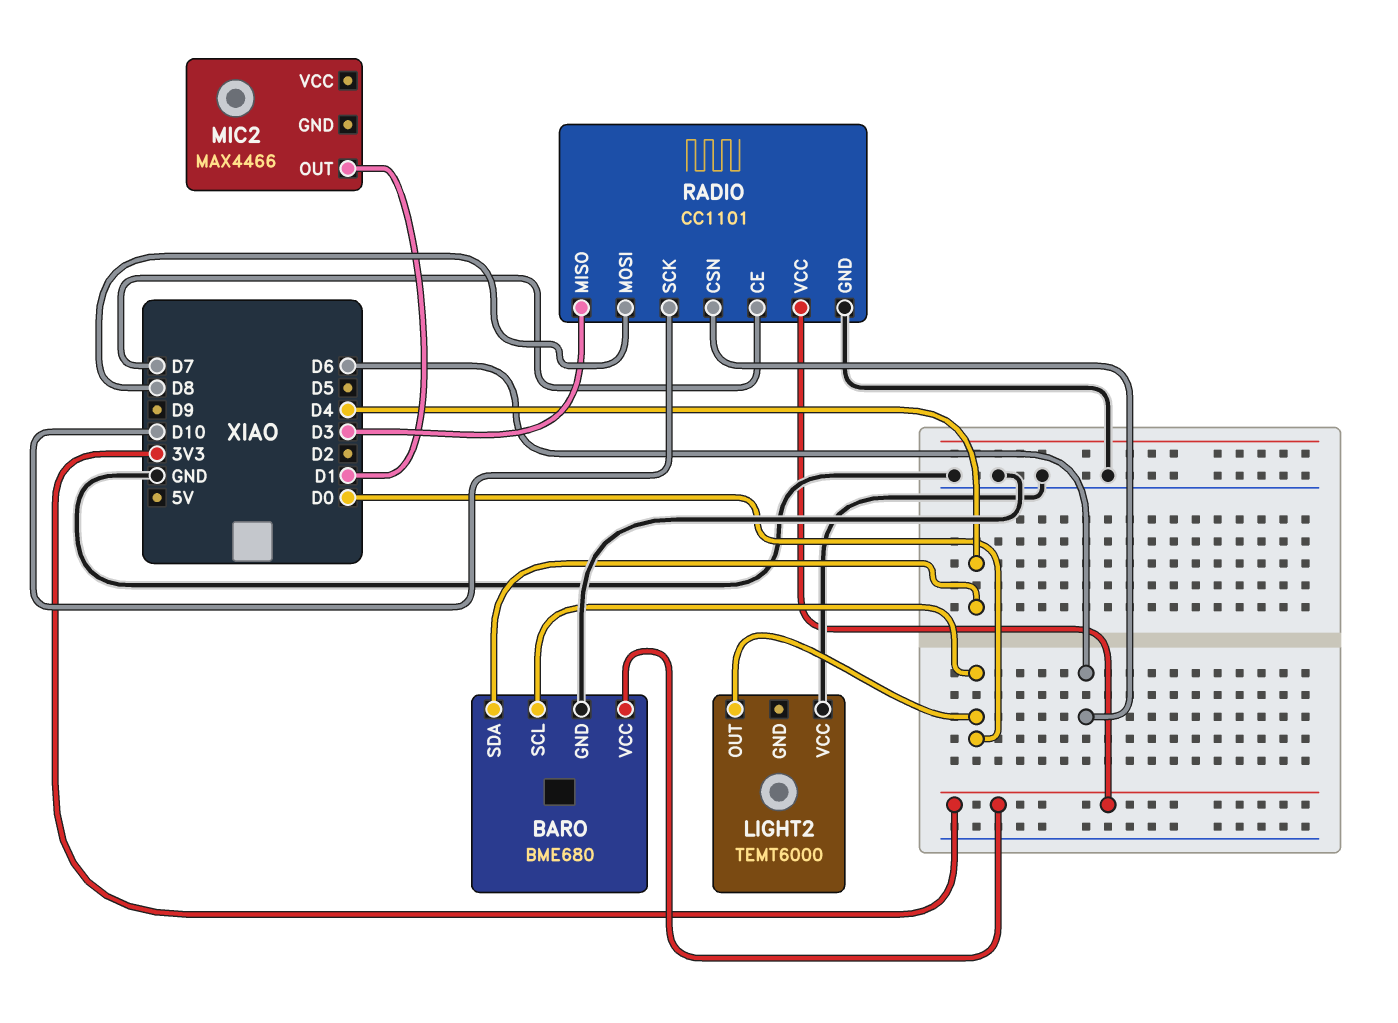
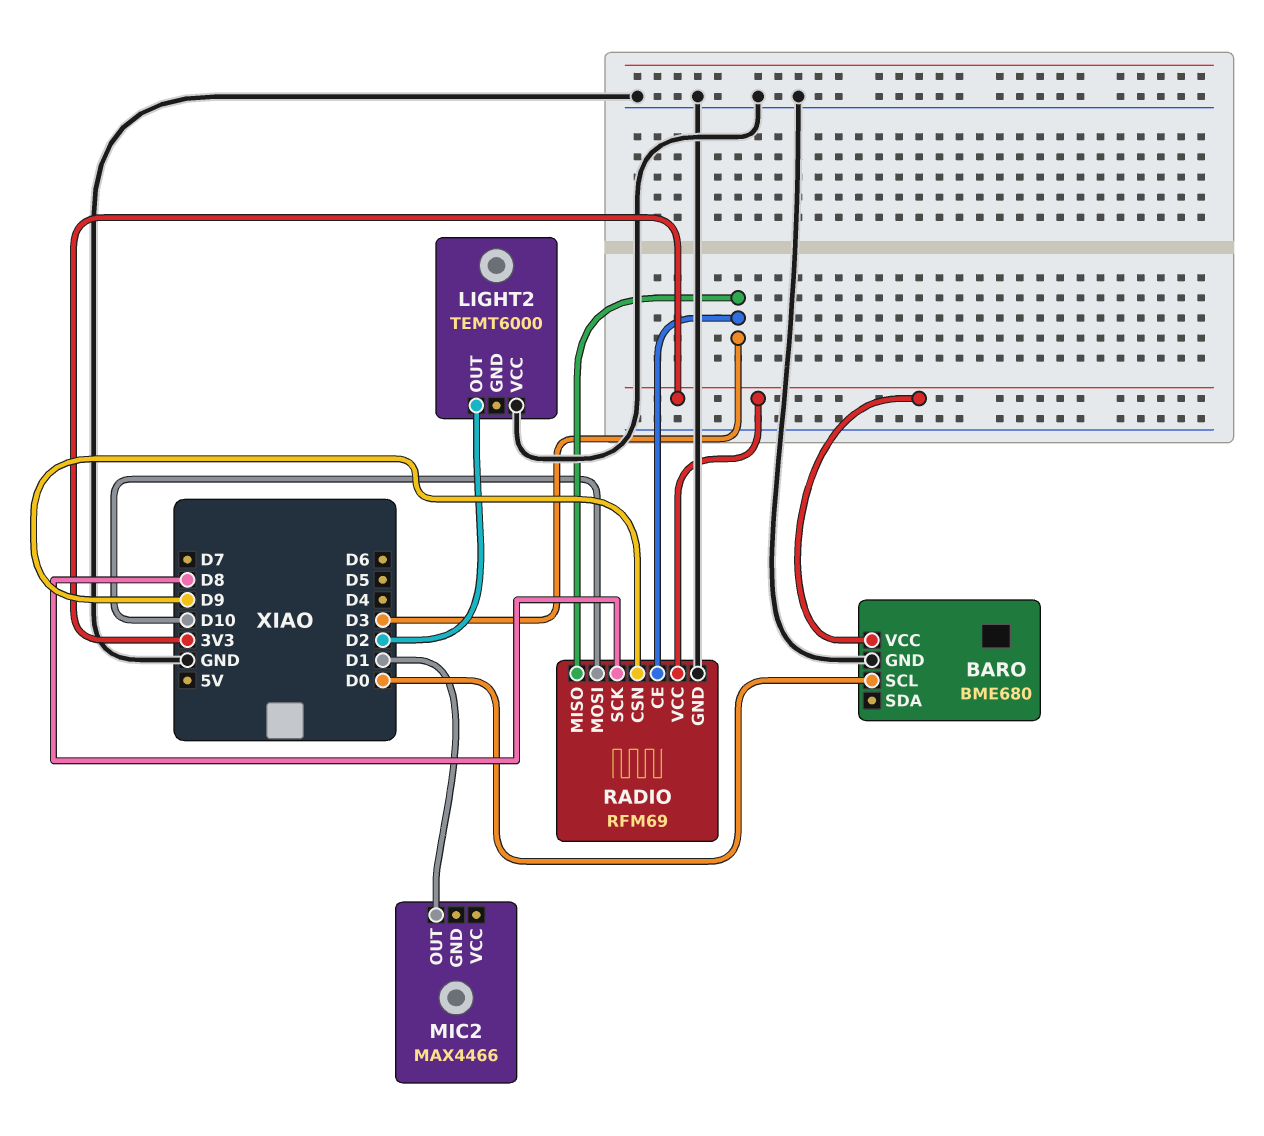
BARO pin SDA: D4 -> none
LIGHT2 pin OUT: D0 -> D2
RADIO: CC1101 -> RFM69
RADIO pin CE: D7 -> D3
RADIO pin CSN: D6 -> D9
RADIO pin MOSI: D8 -> D10
RADIO pin SCK: D10 -> D8

